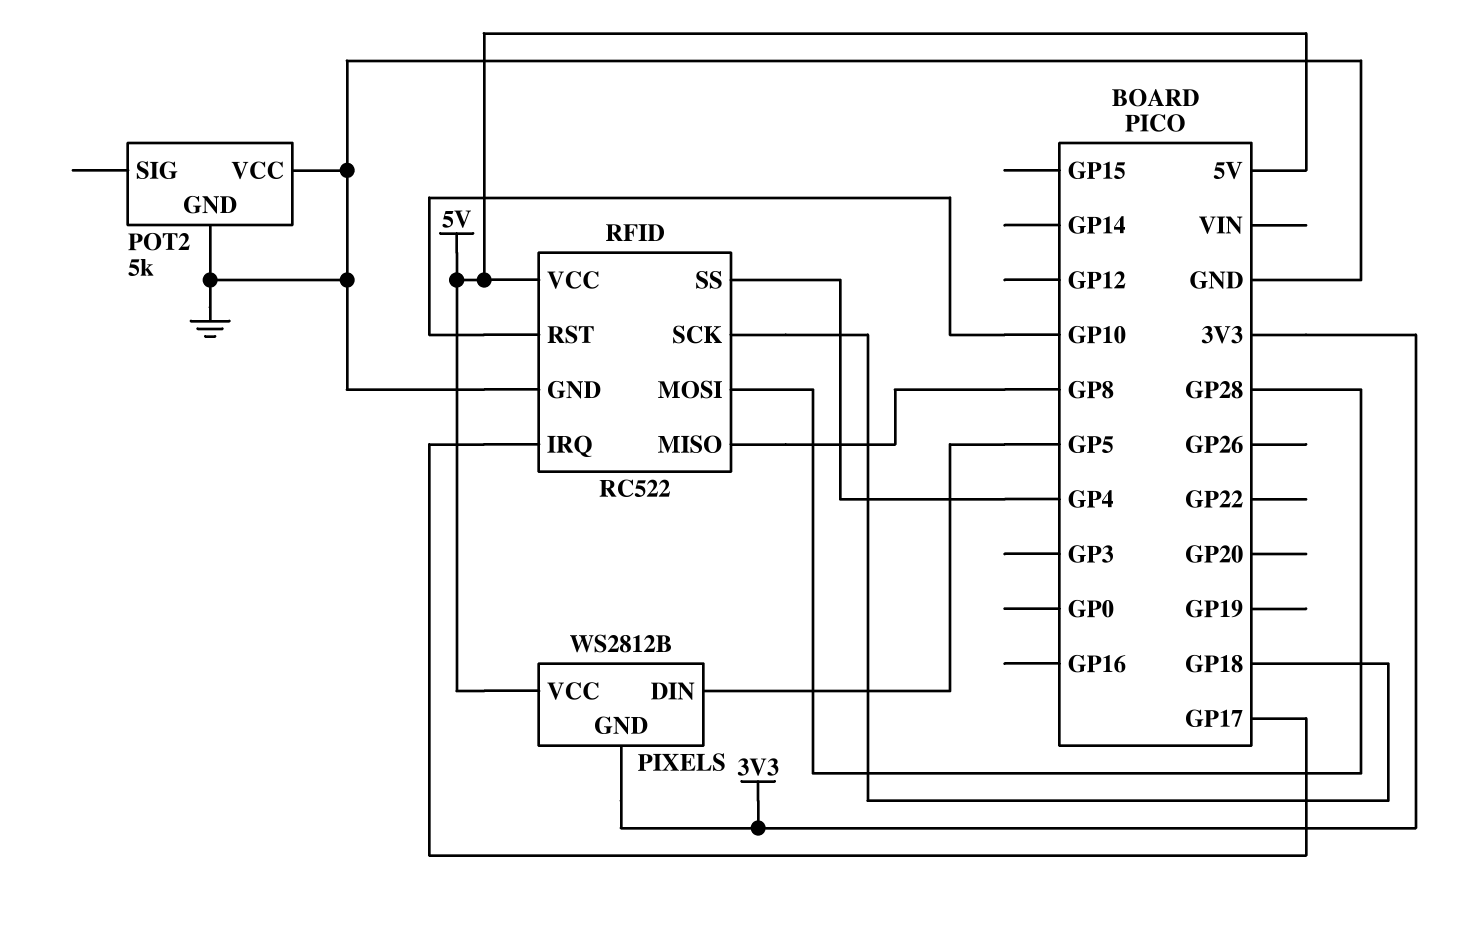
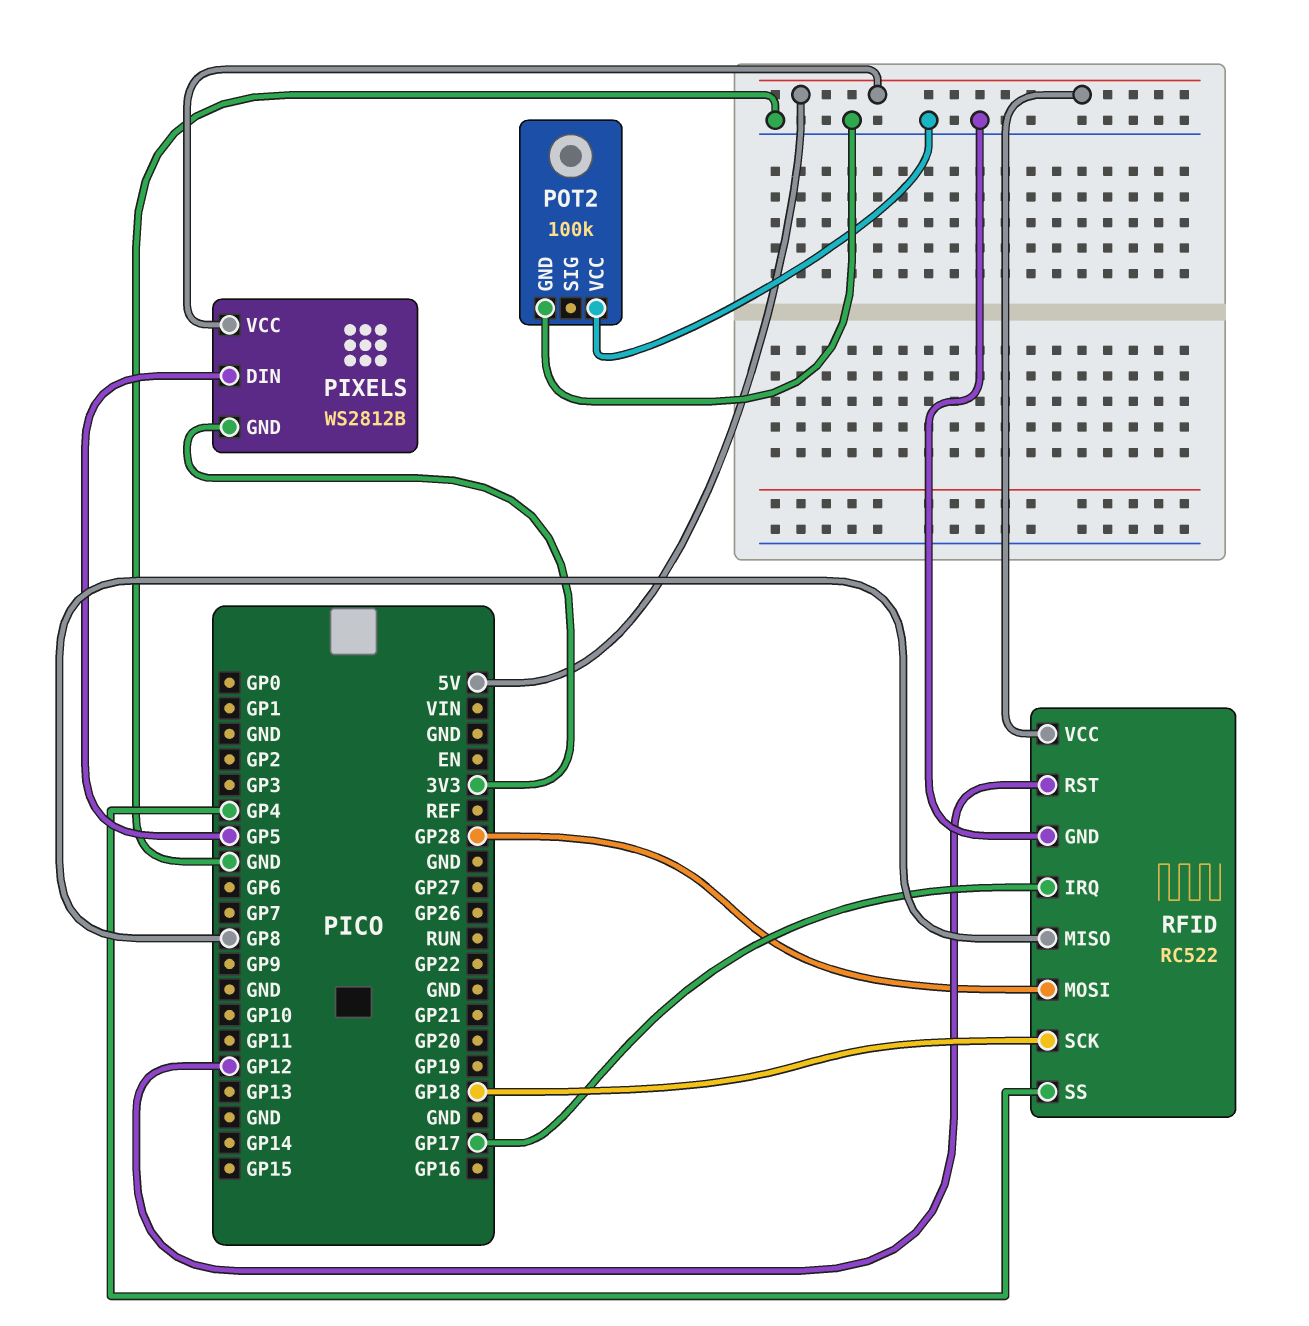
POT2: 5k -> 100k
RFID pin RST: GP10 -> GP12

